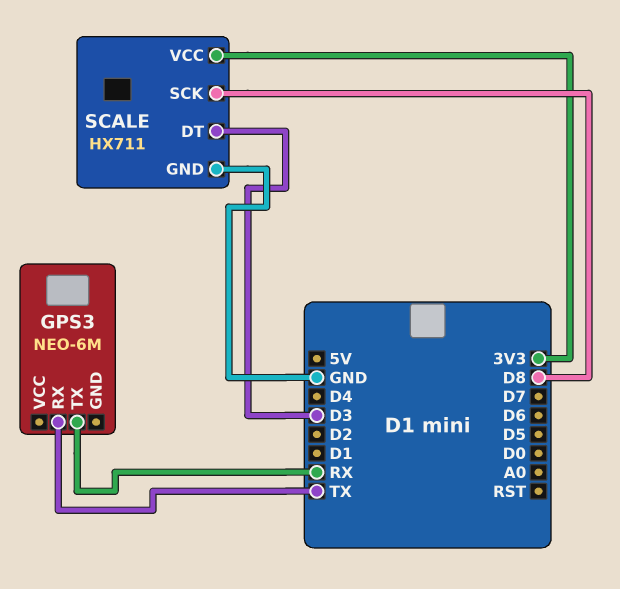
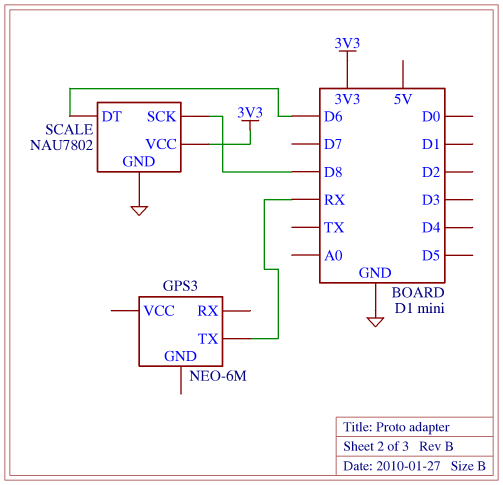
GPS3 pin RX: TX -> none
SCALE: HX711 -> NAU7802
SCALE pin DT: D3 -> D6

